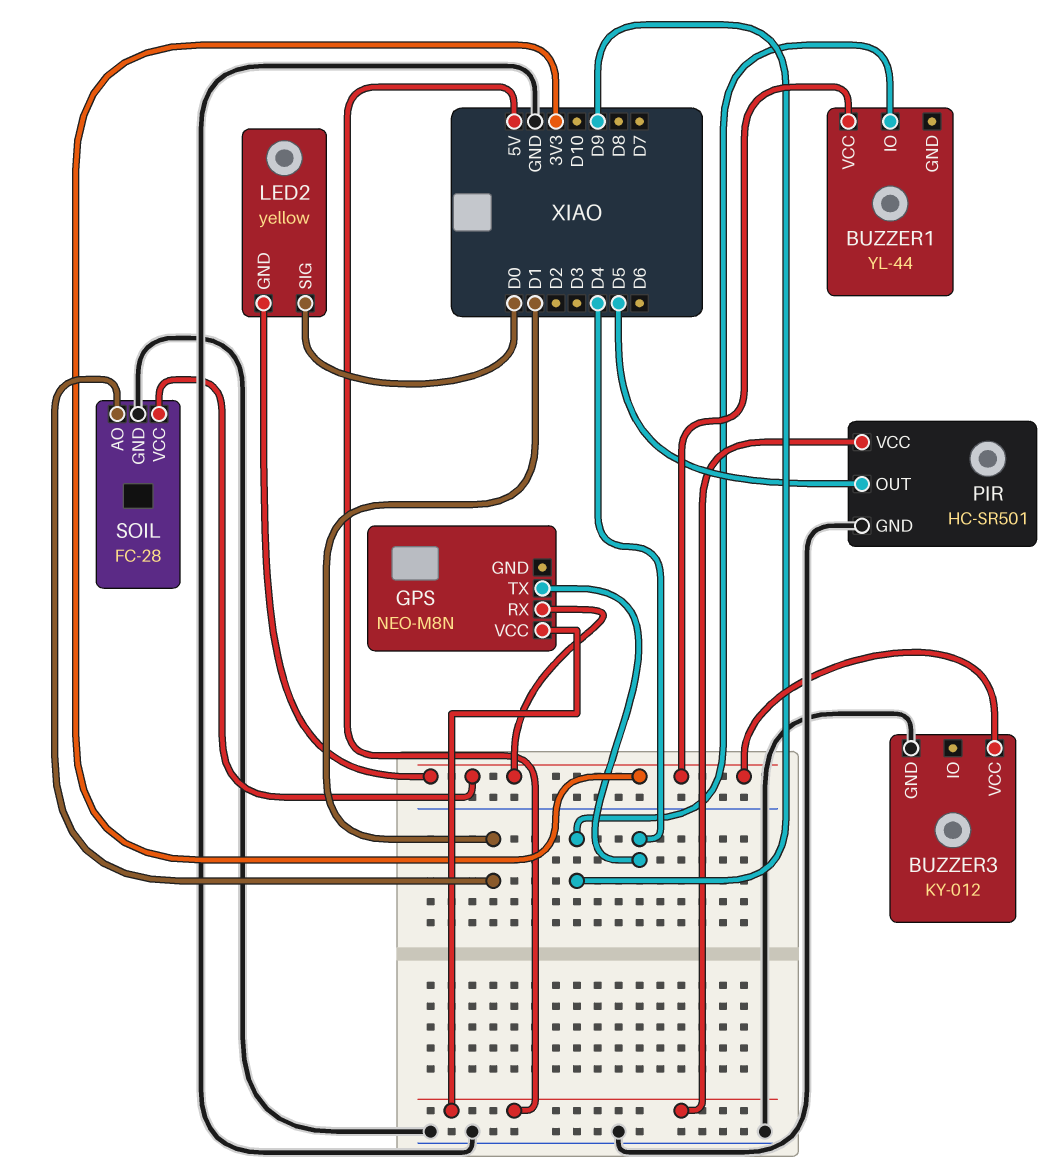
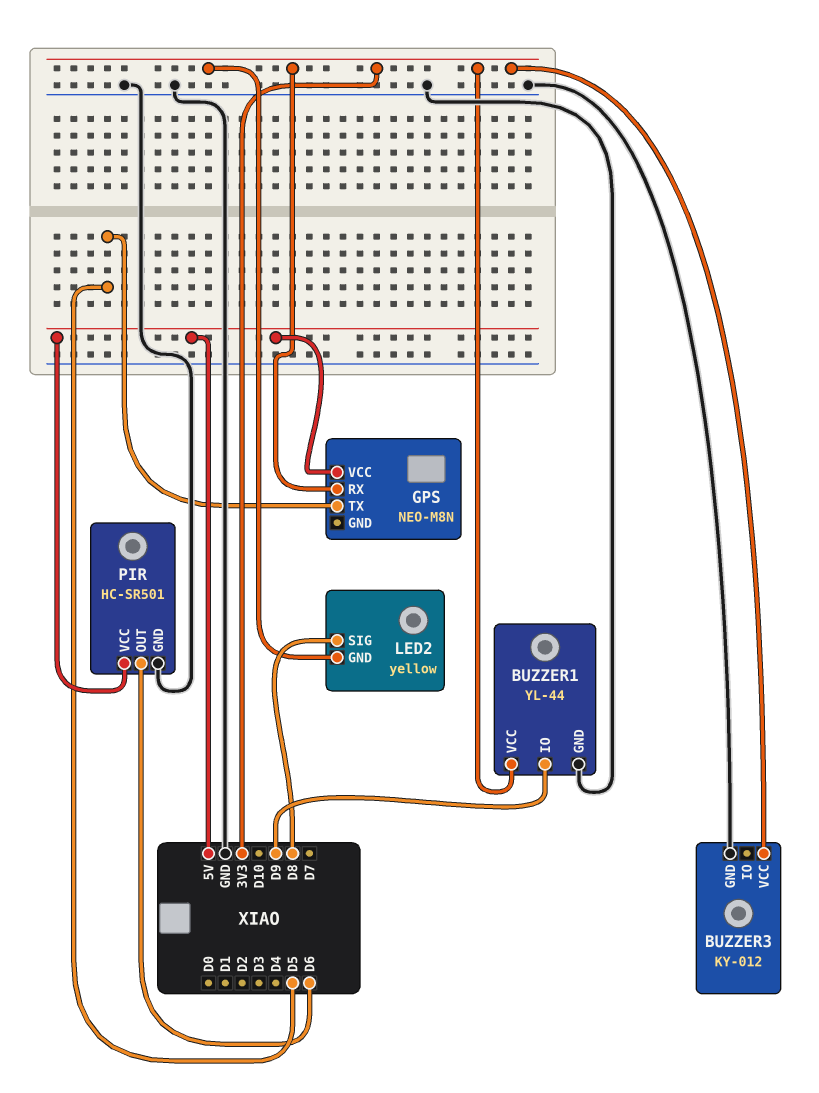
BUZZER1 pin GND: none -> GND
GPS pin TX: D4 -> D5
LED2 pin SIG: D0 -> D8
PIR pin OUT: D5 -> D6
SOIL: FC-28 -> none
SOIL pin AO: D1 -> none
SOIL pin GND: GND -> none
SOIL pin VCC: 3V3 -> none

